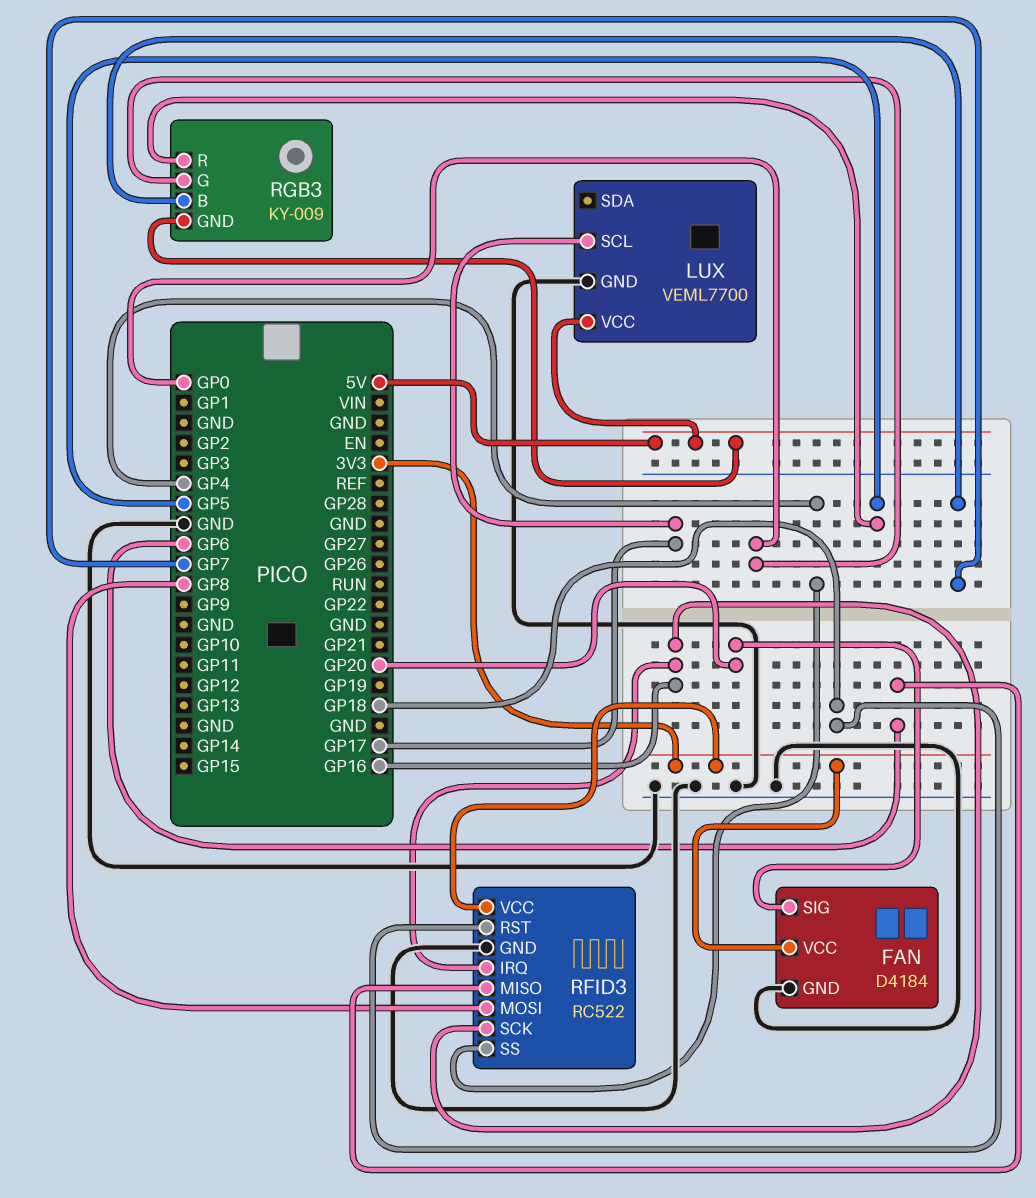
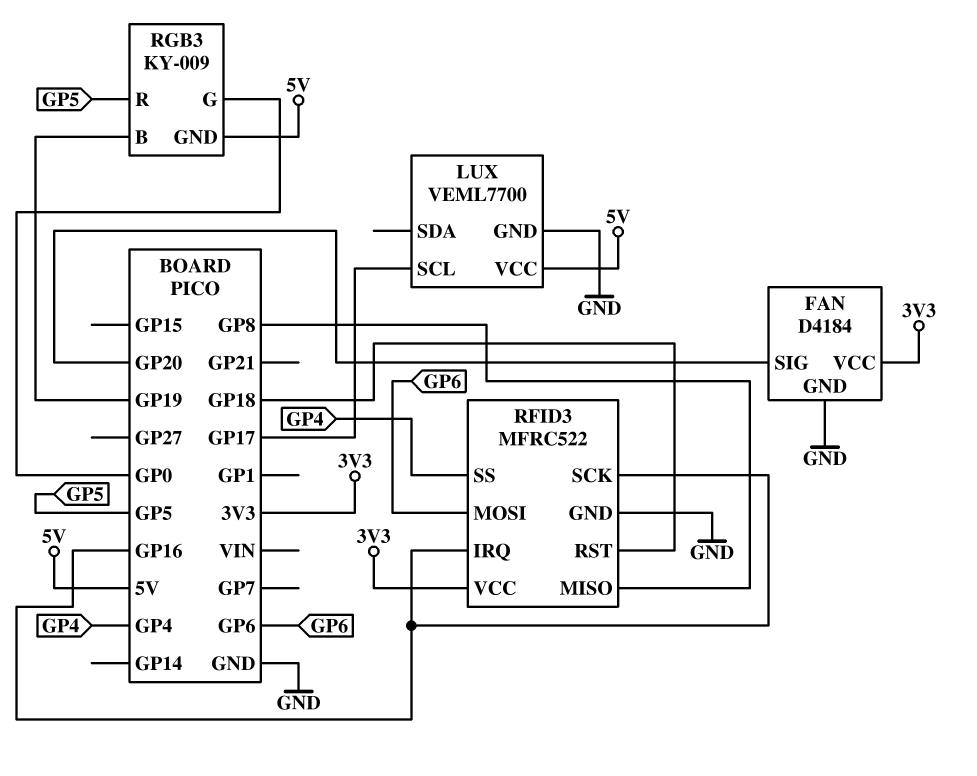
RFID3: RC522 -> MFRC522
RFID3 pin MISO: GP6 -> GP8
RFID3 pin MOSI: GP8 -> GP6
RGB3 pin B: GP7 -> GP19

